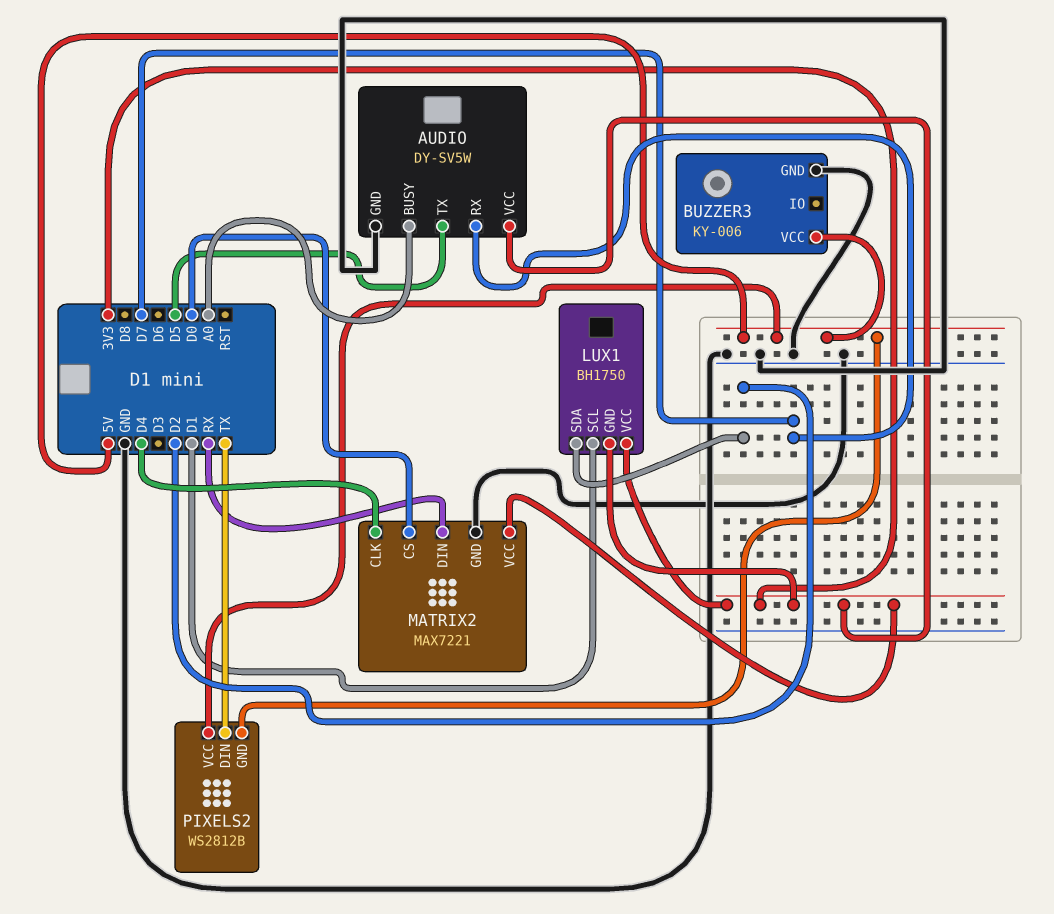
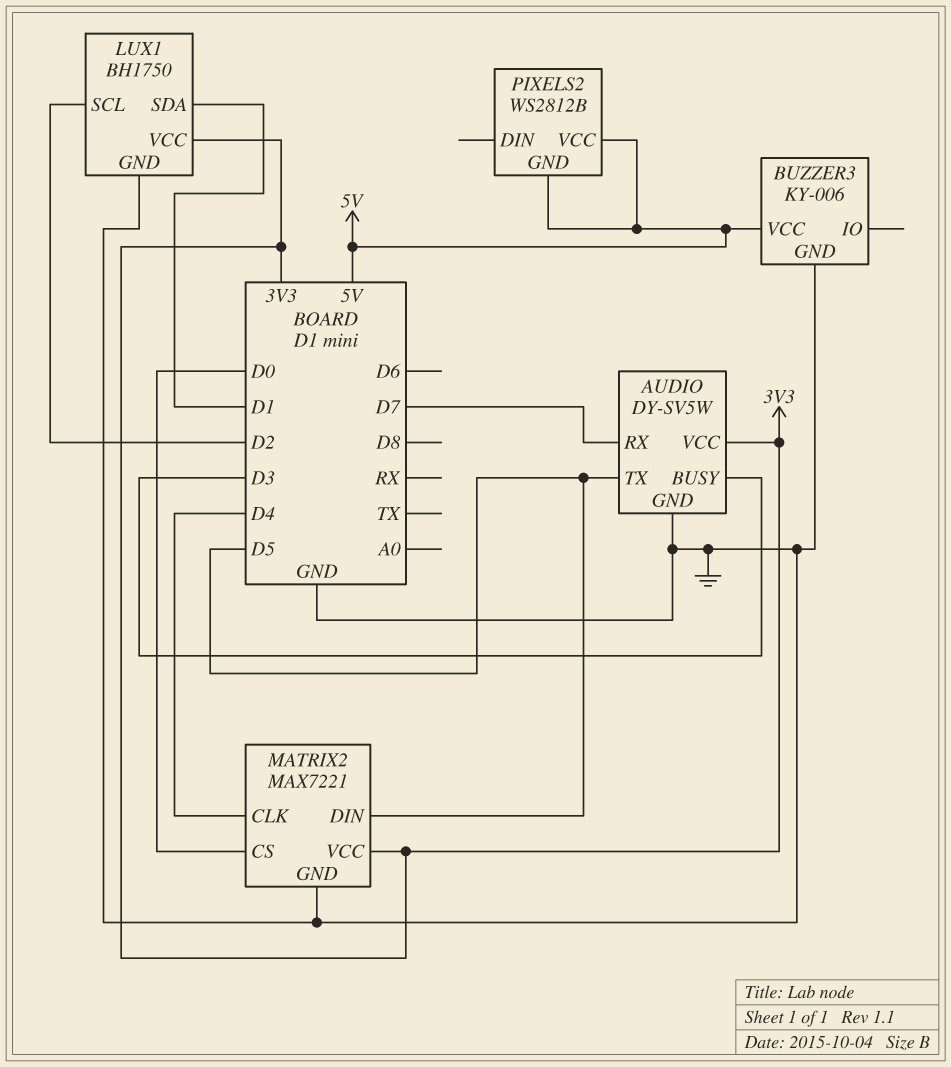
AUDIO pin BUSY: A0 -> D3
LUX1 pin GND: 3V3 -> GND
LUX1 pin SCL: D1 -> D2
LUX1 pin SDA: D2 -> D1
MATRIX2 pin DIN: RX -> D5
PIXELS2 pin DIN: TX -> none

